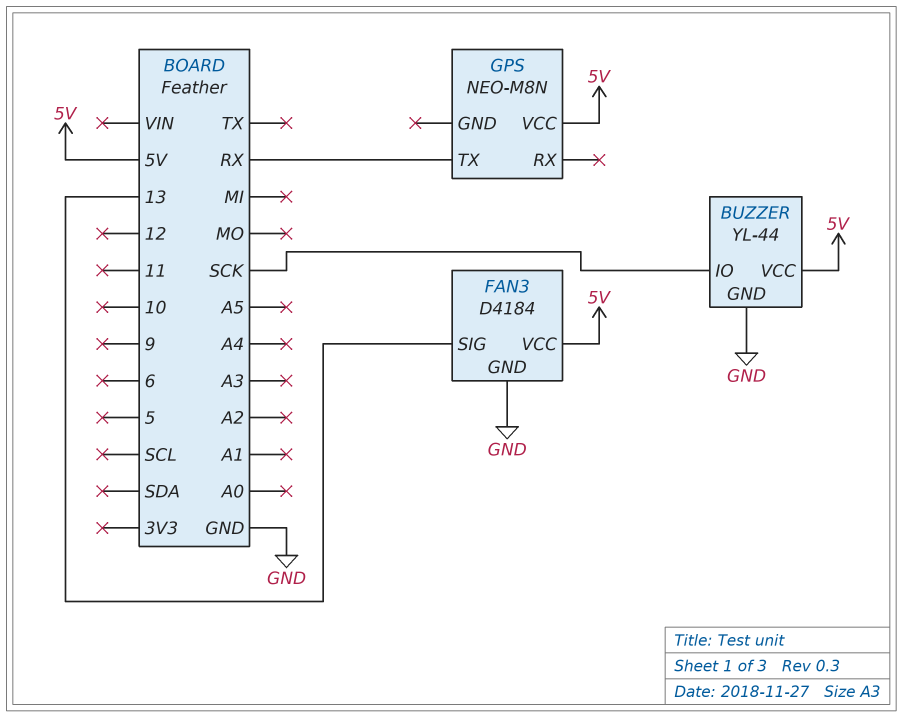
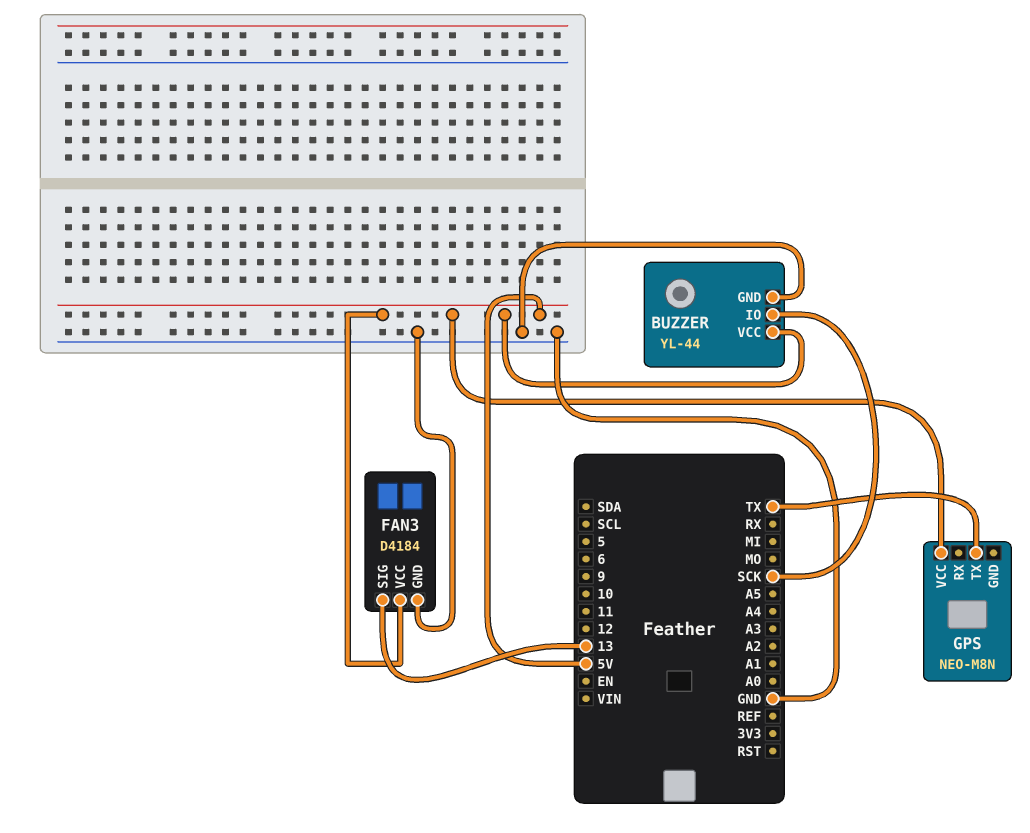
GPS pin TX: RX -> TX

